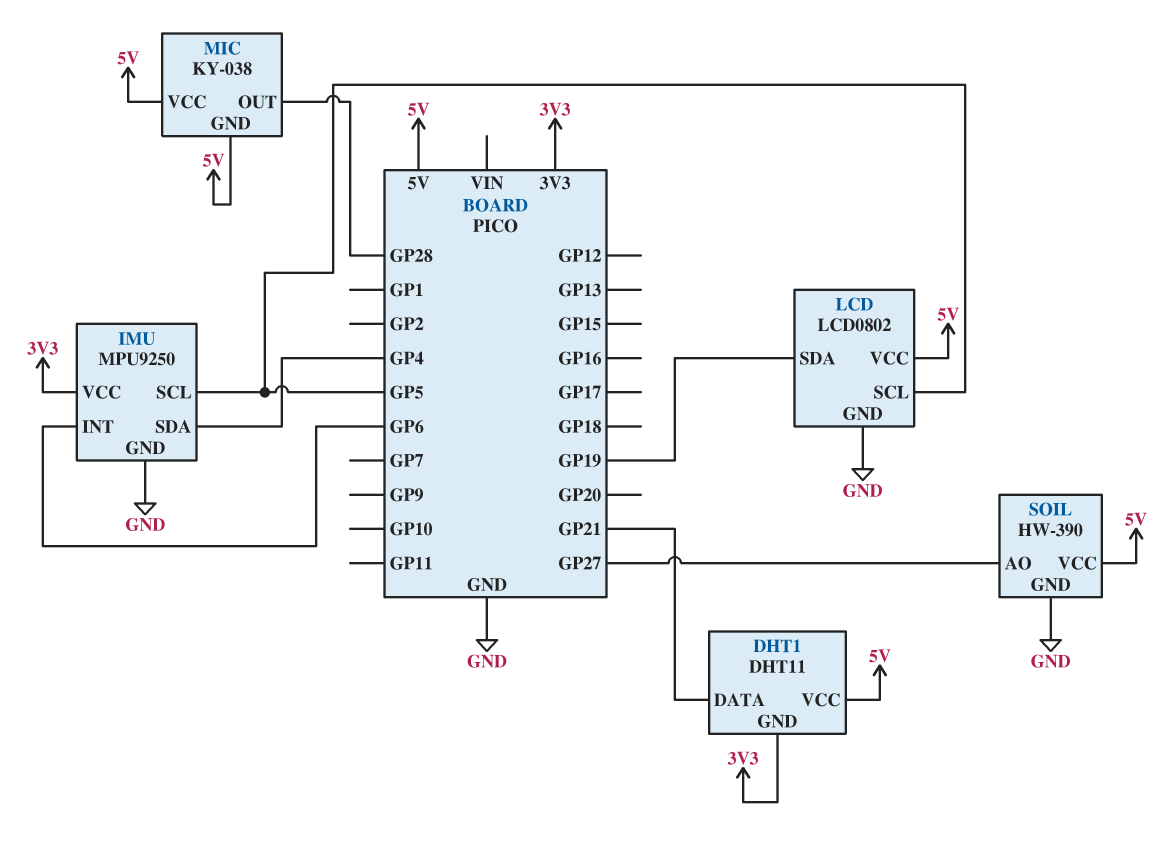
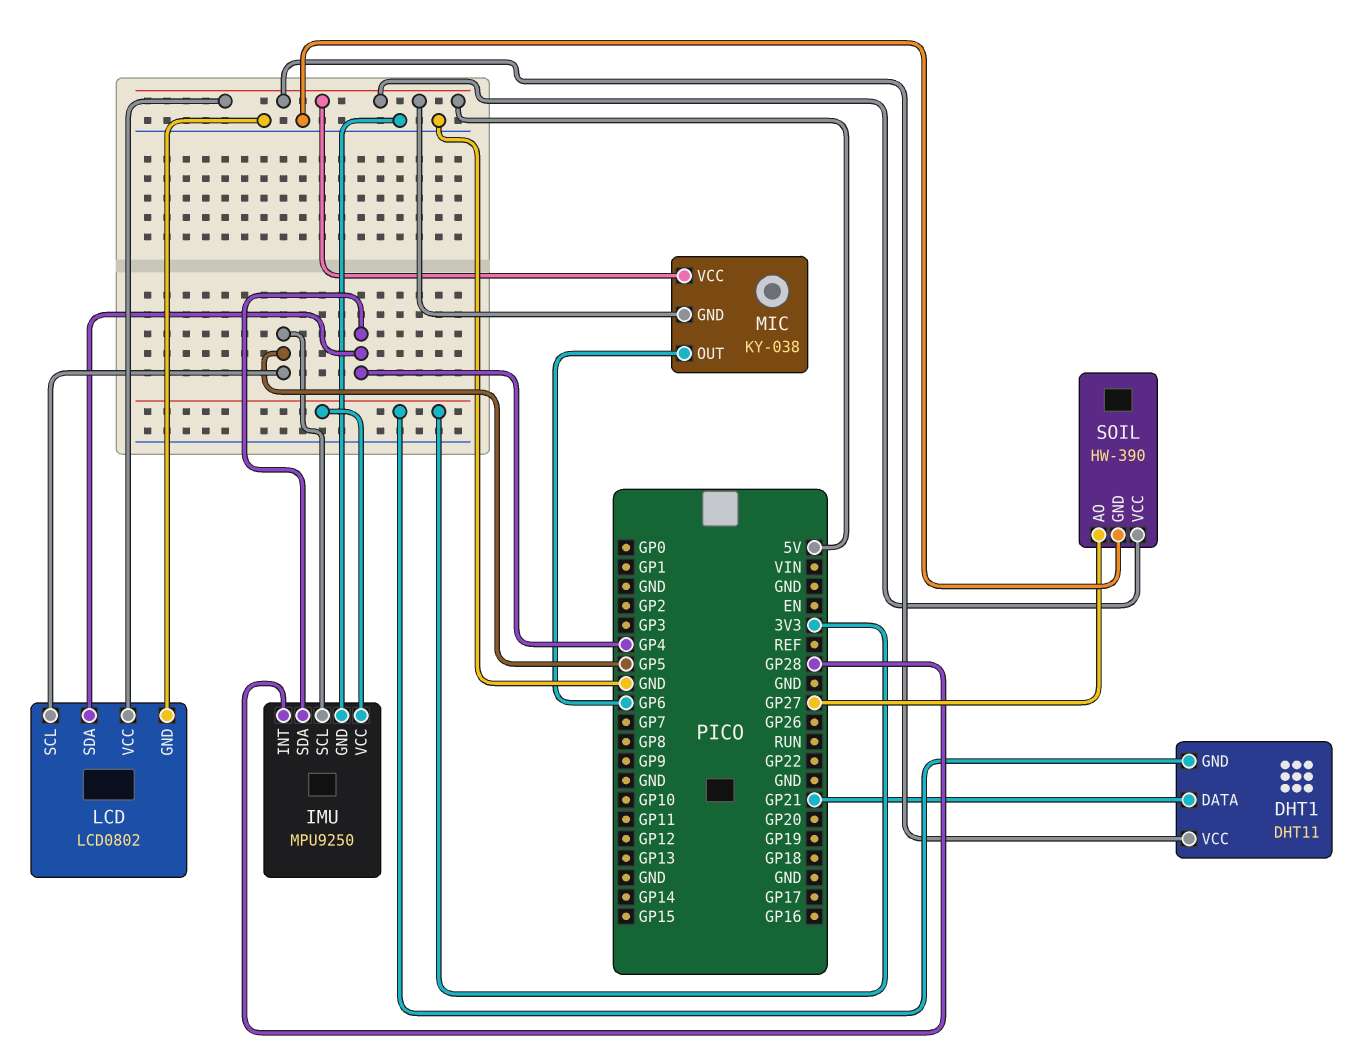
IMU pin INT: GP6 -> GP28
LCD pin SDA: GP19 -> GP4
MIC pin OUT: GP28 -> GP6

